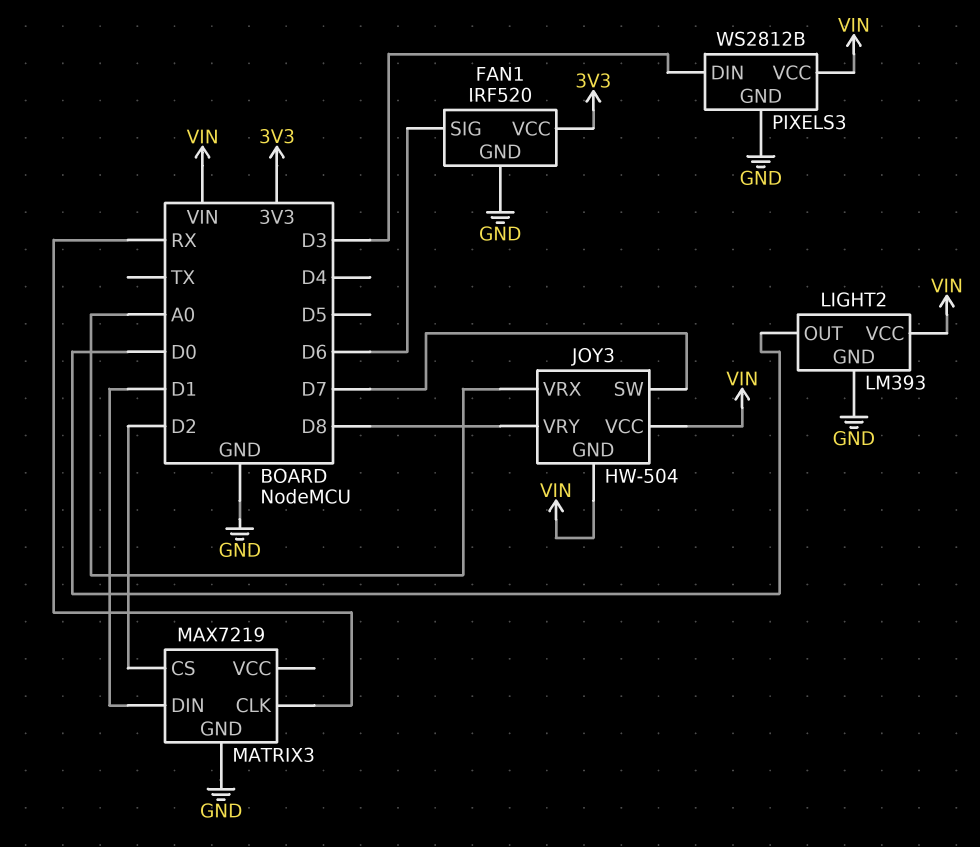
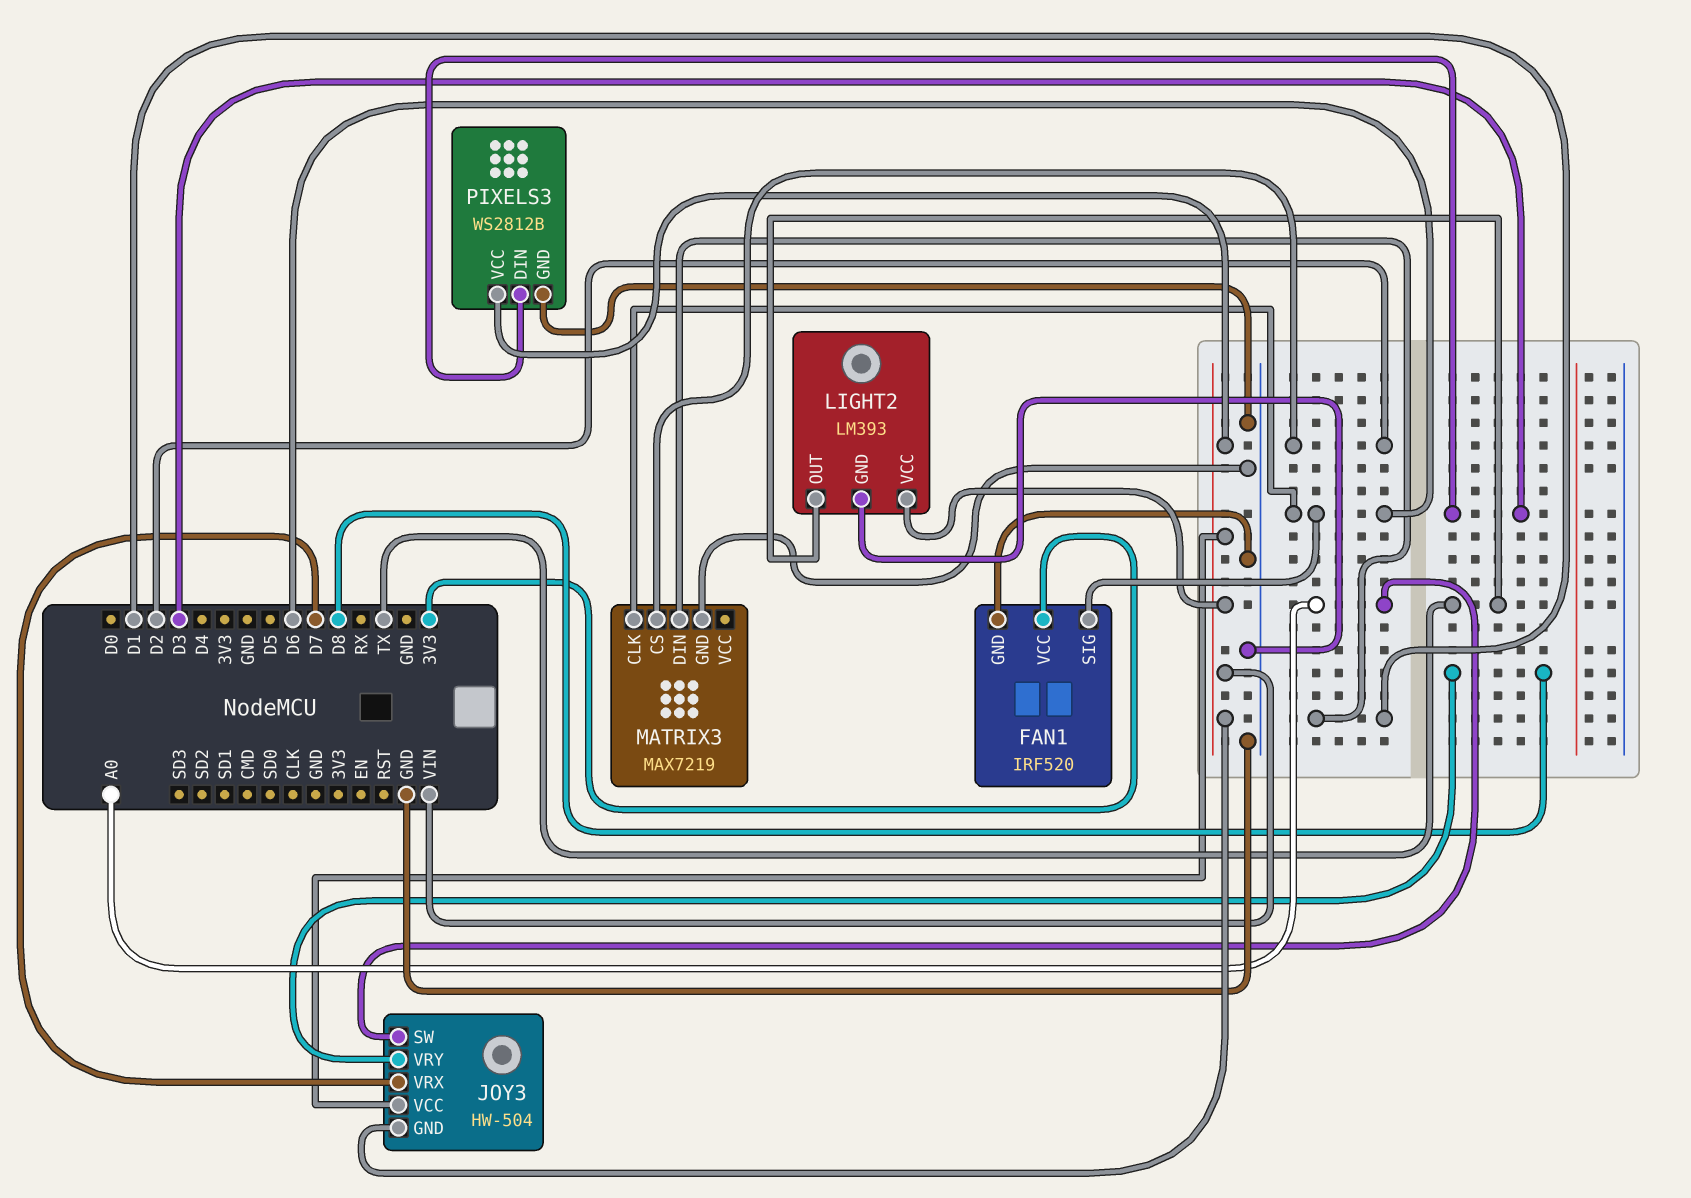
JOY3 pin SW: D7 -> A0
JOY3 pin VRX: A0 -> D7
LIGHT2 pin OUT: D0 -> TX
MATRIX3 pin CLK: RX -> D6

